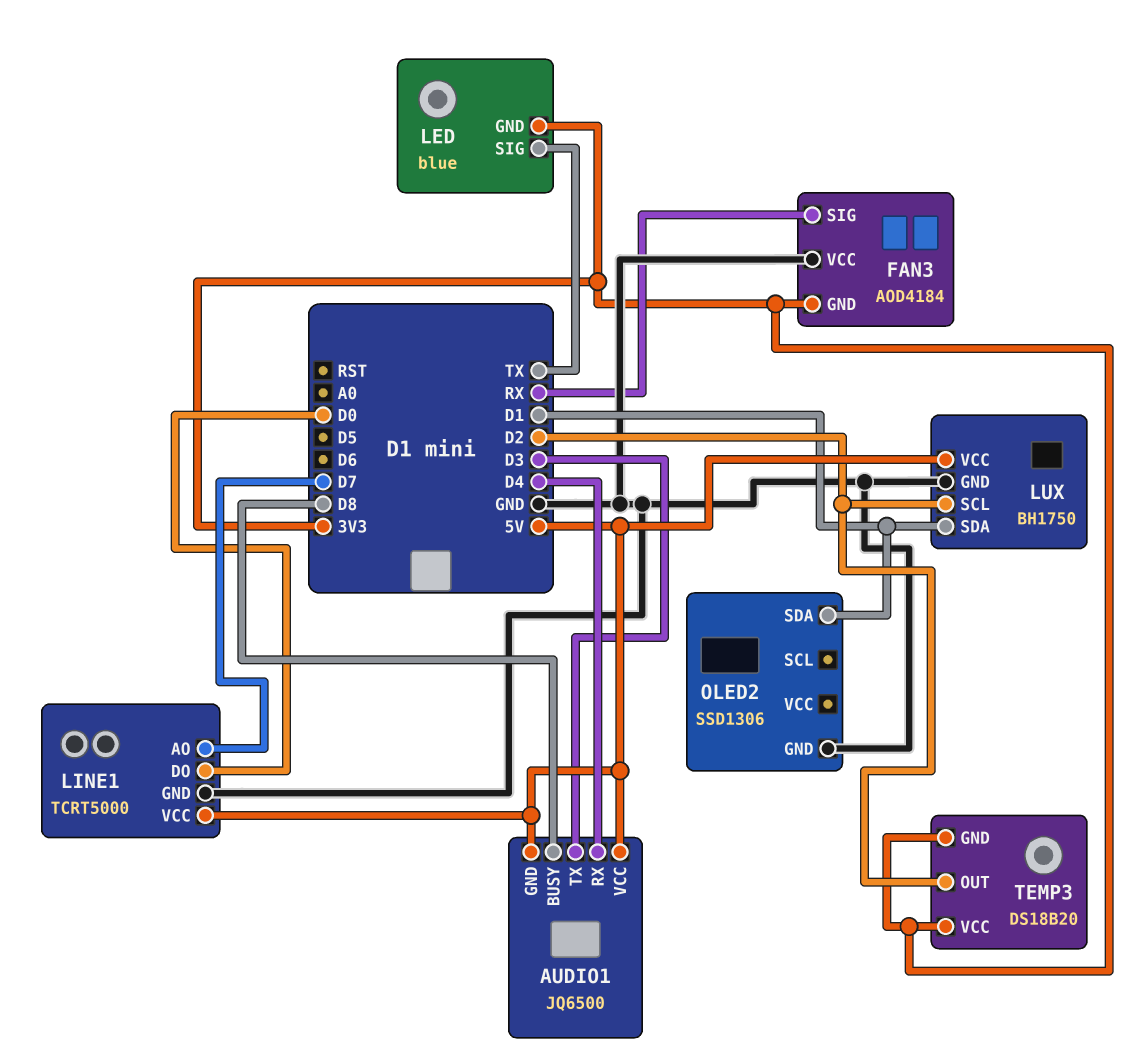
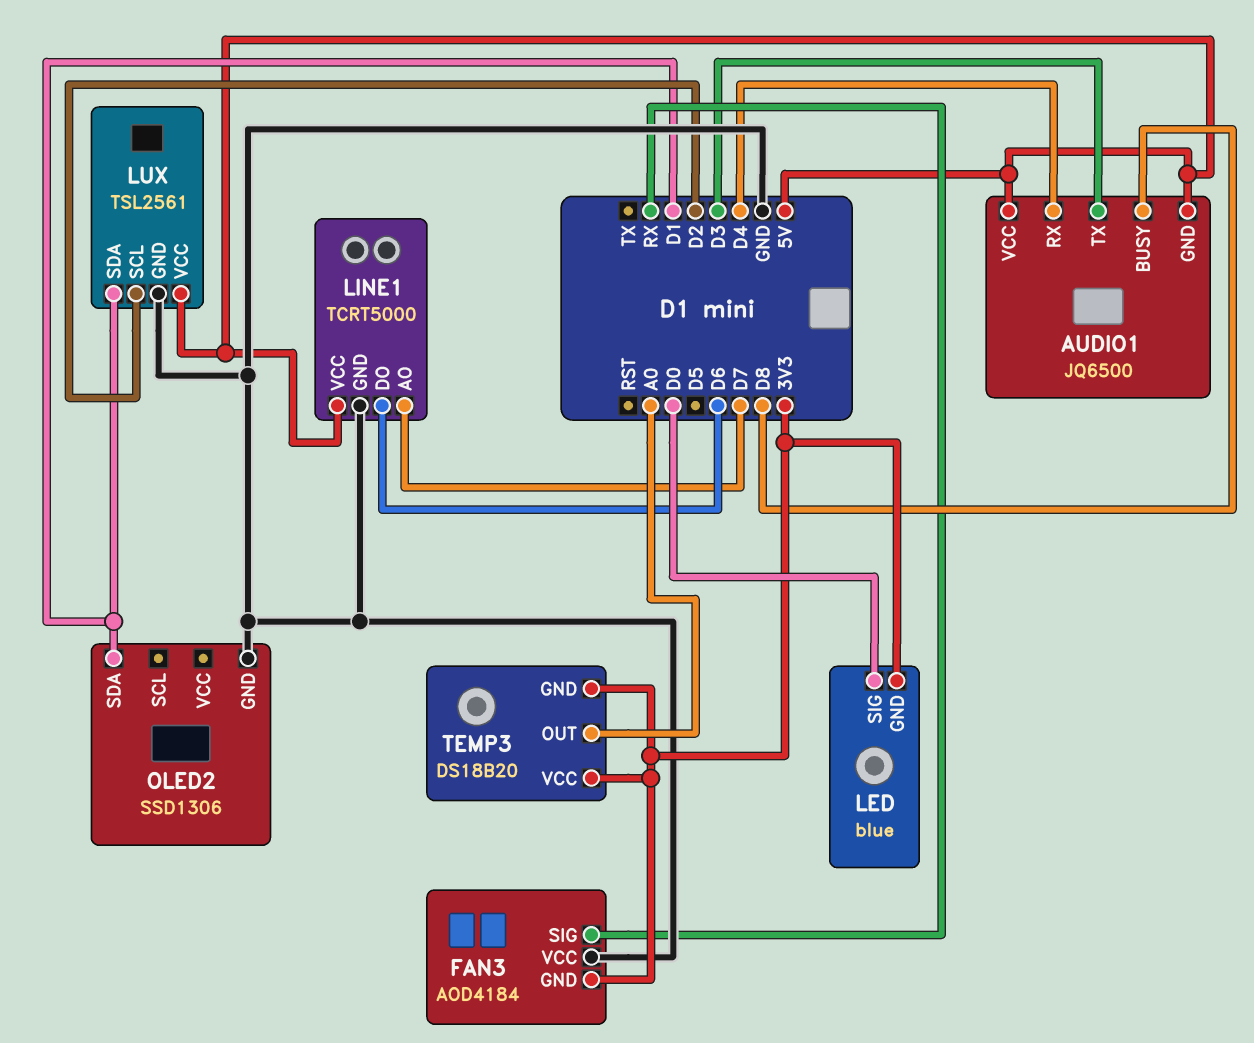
LED pin SIG: TX -> D0
LINE1 pin DO: D0 -> D6
LUX: BH1750 -> TSL2561
TEMP3 pin OUT: D2 -> A0

